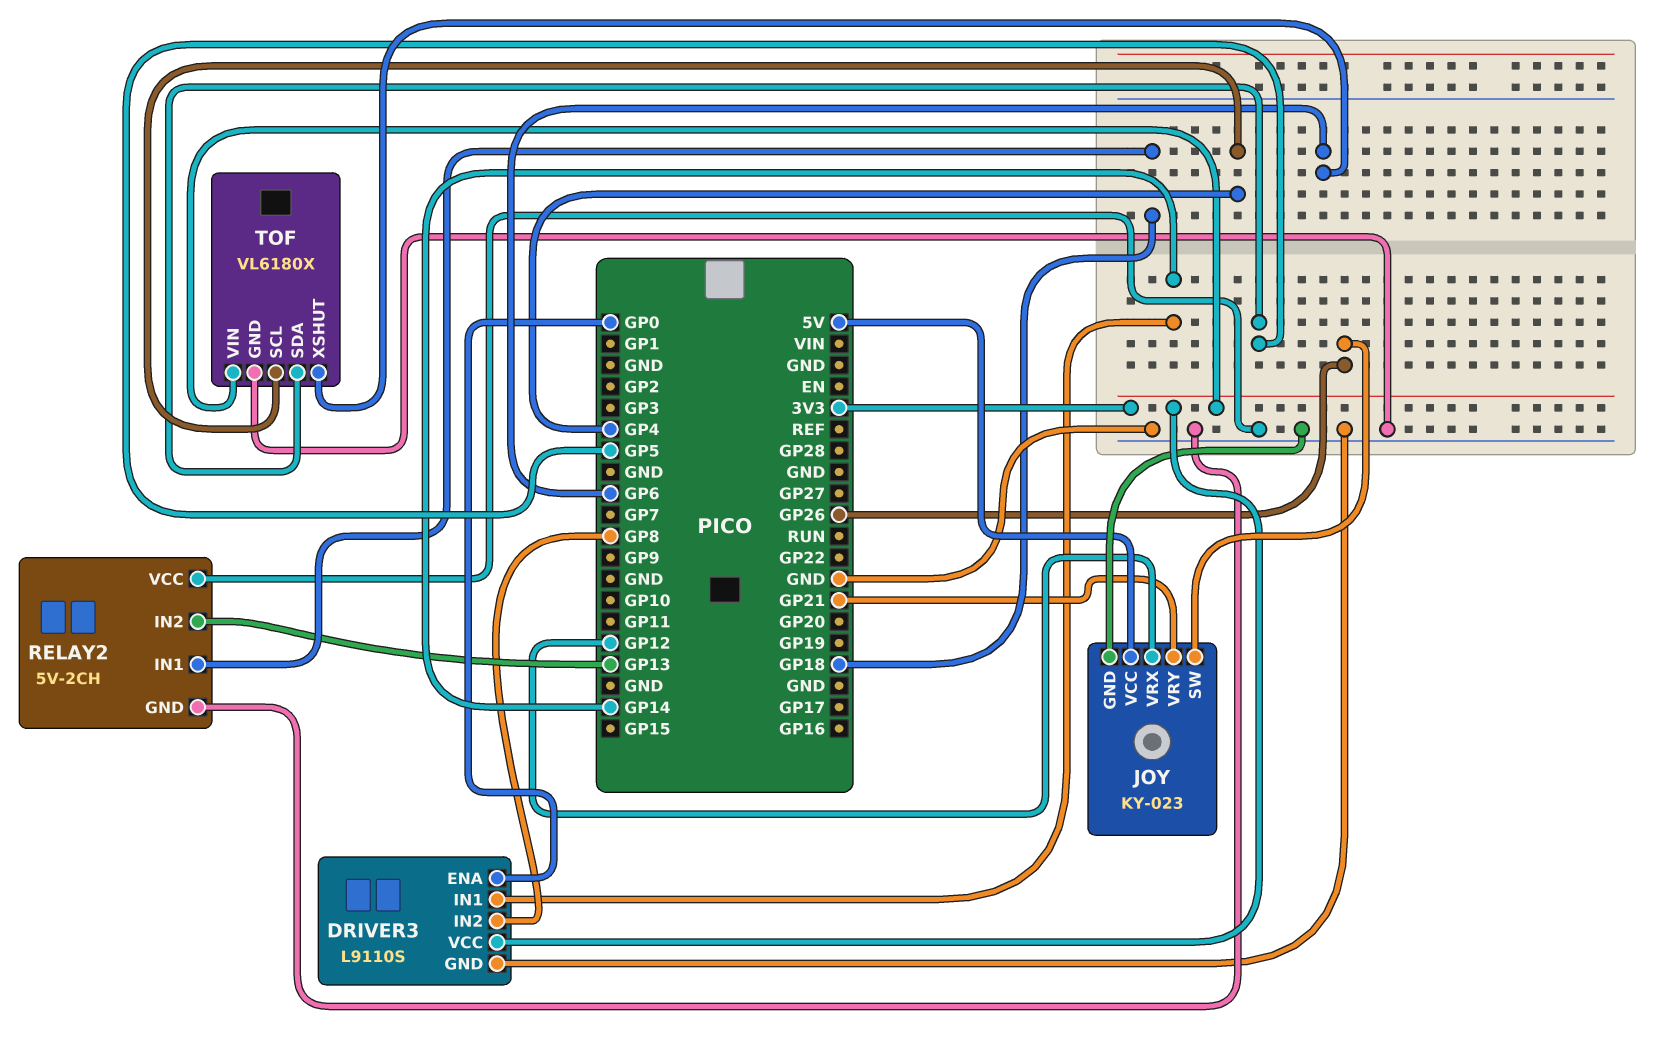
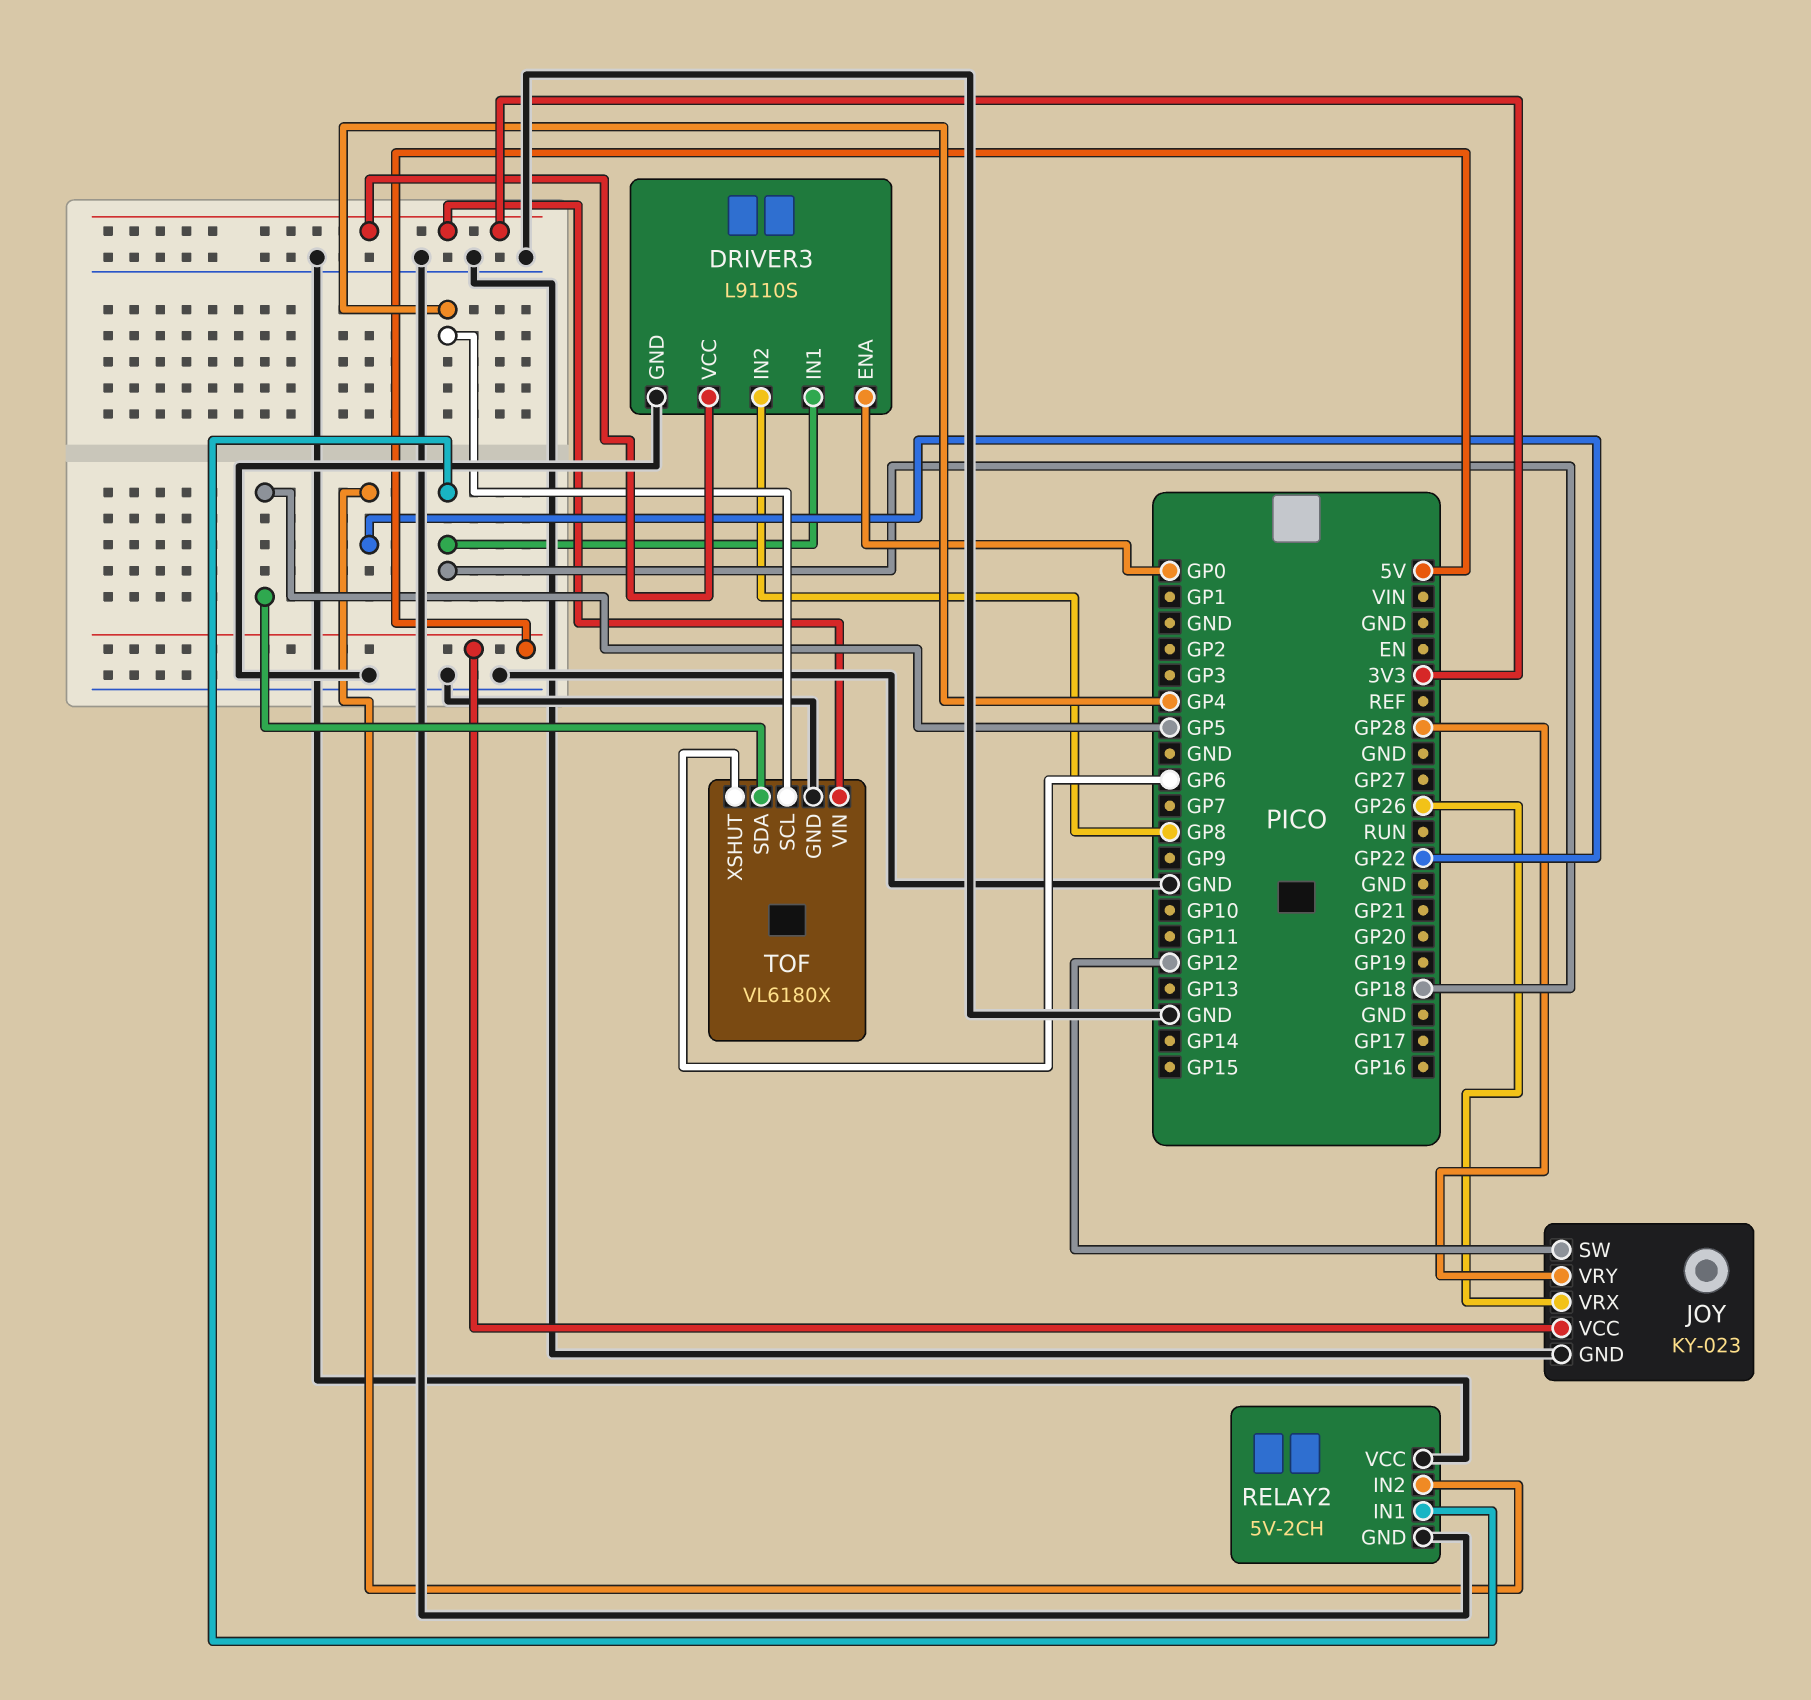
DRIVER3 pin IN1: GP14 -> GP18
JOY pin SW: GP26 -> GP12
JOY pin VRX: GP12 -> GP26
JOY pin VRY: GP21 -> GP28
RELAY2 pin IN2: GP13 -> GP22

